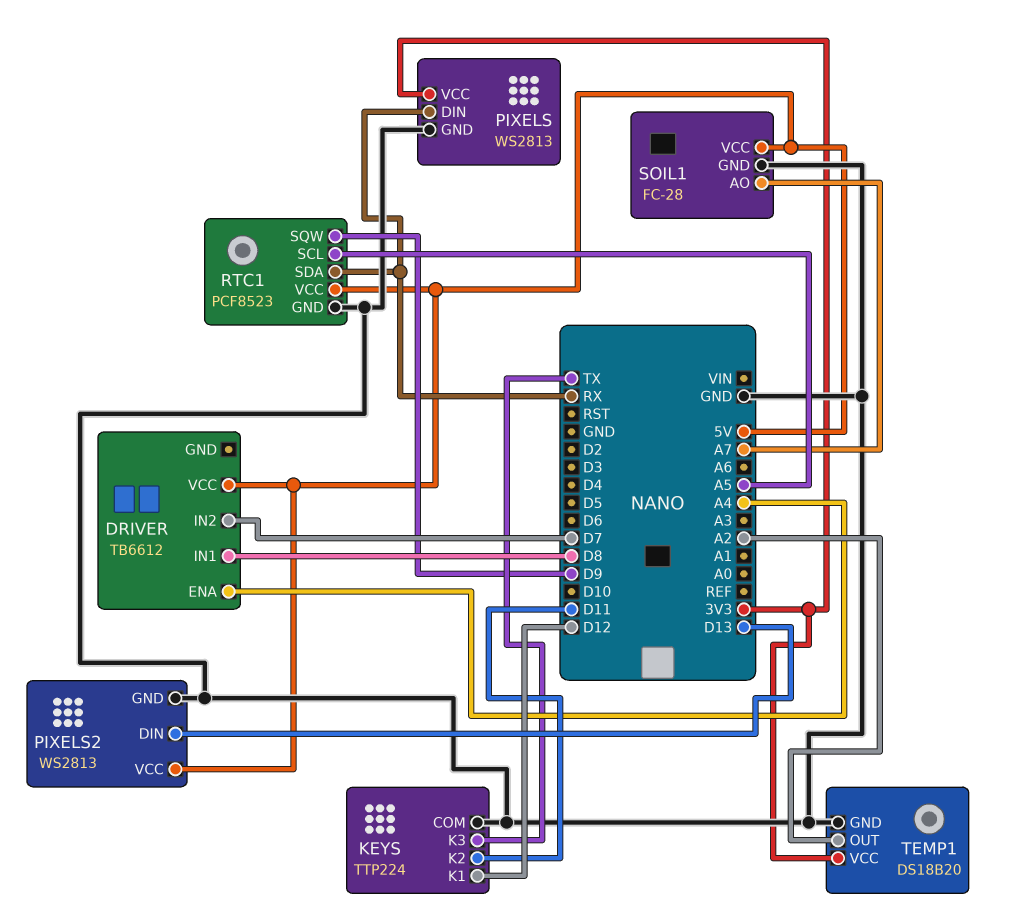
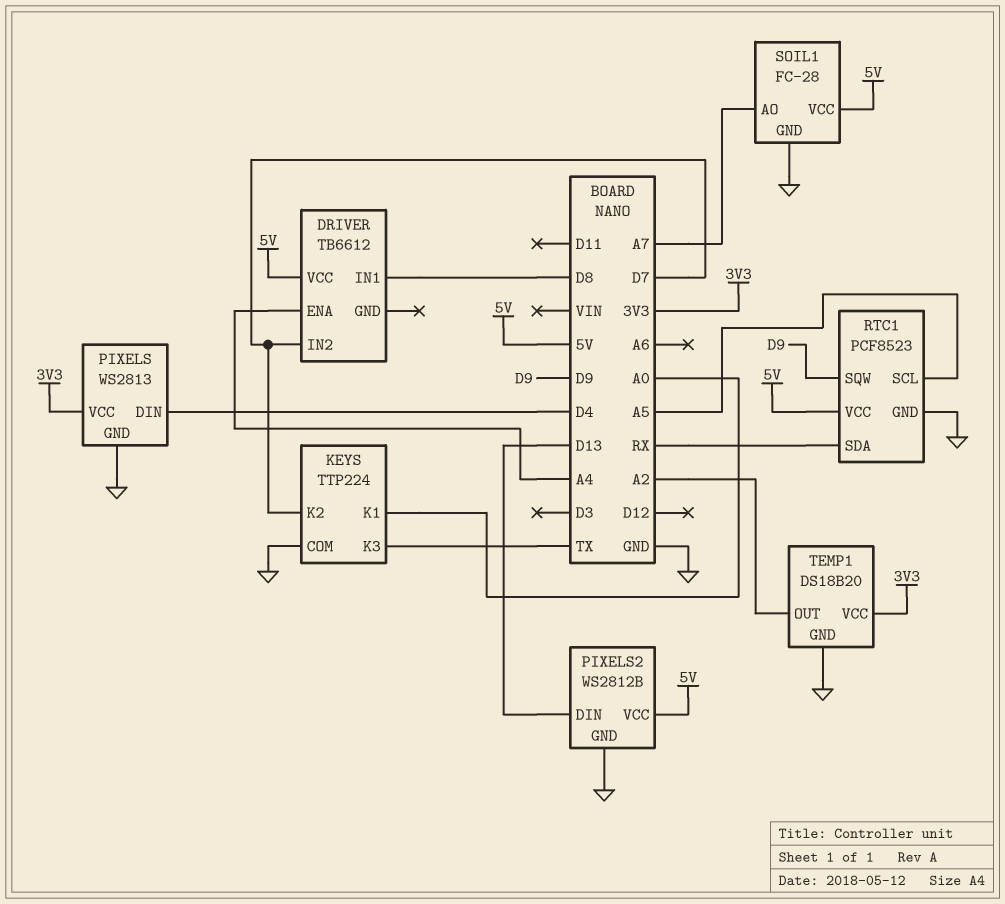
KEYS pin K1: D12 -> A0
KEYS pin K2: D11 -> D7
PIXELS pin DIN: RX -> D4
PIXELS2: WS2813 -> WS2812B

